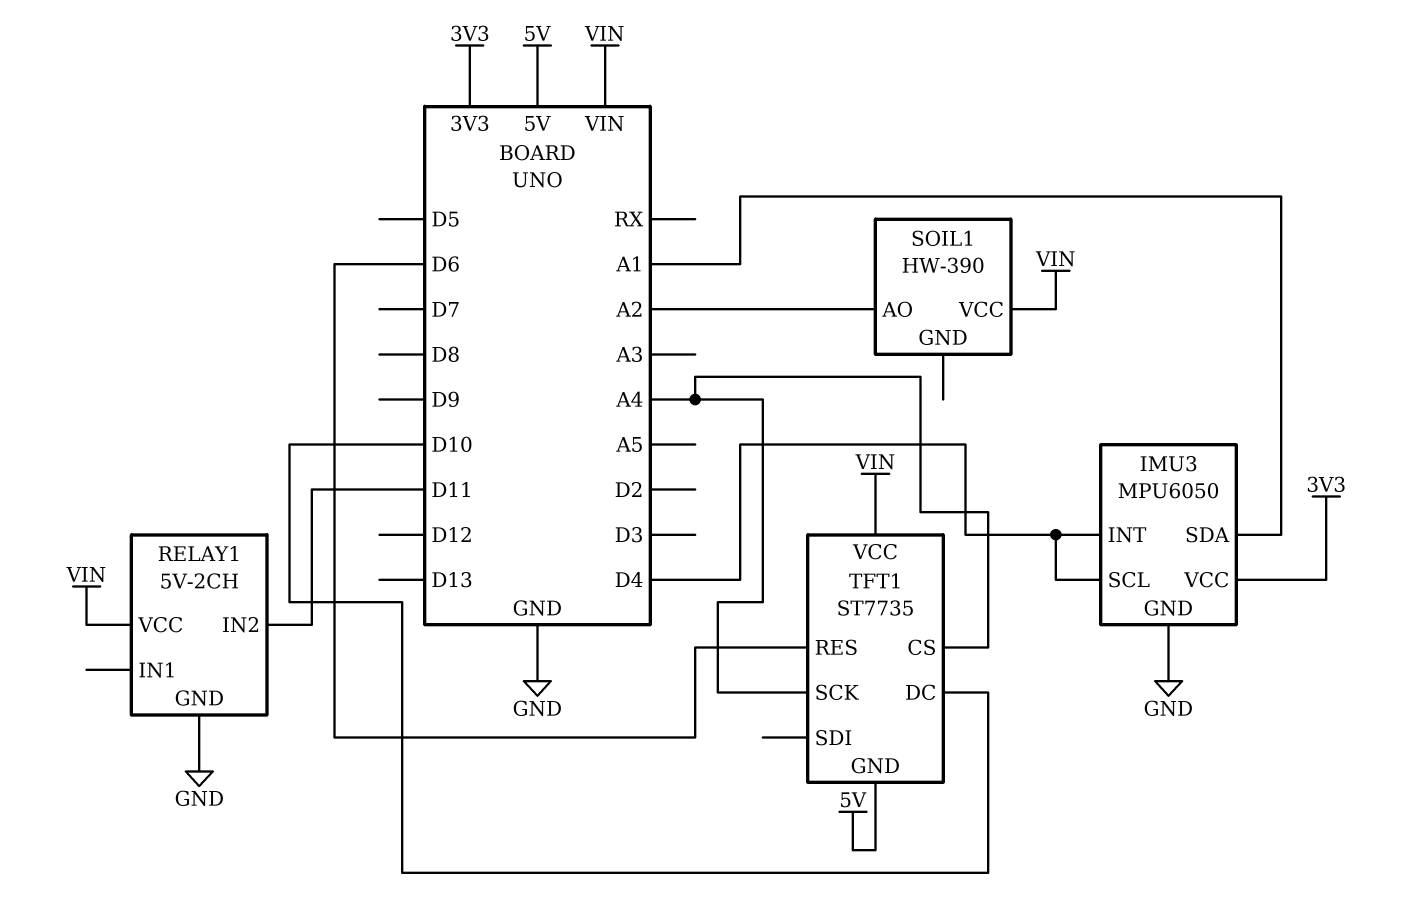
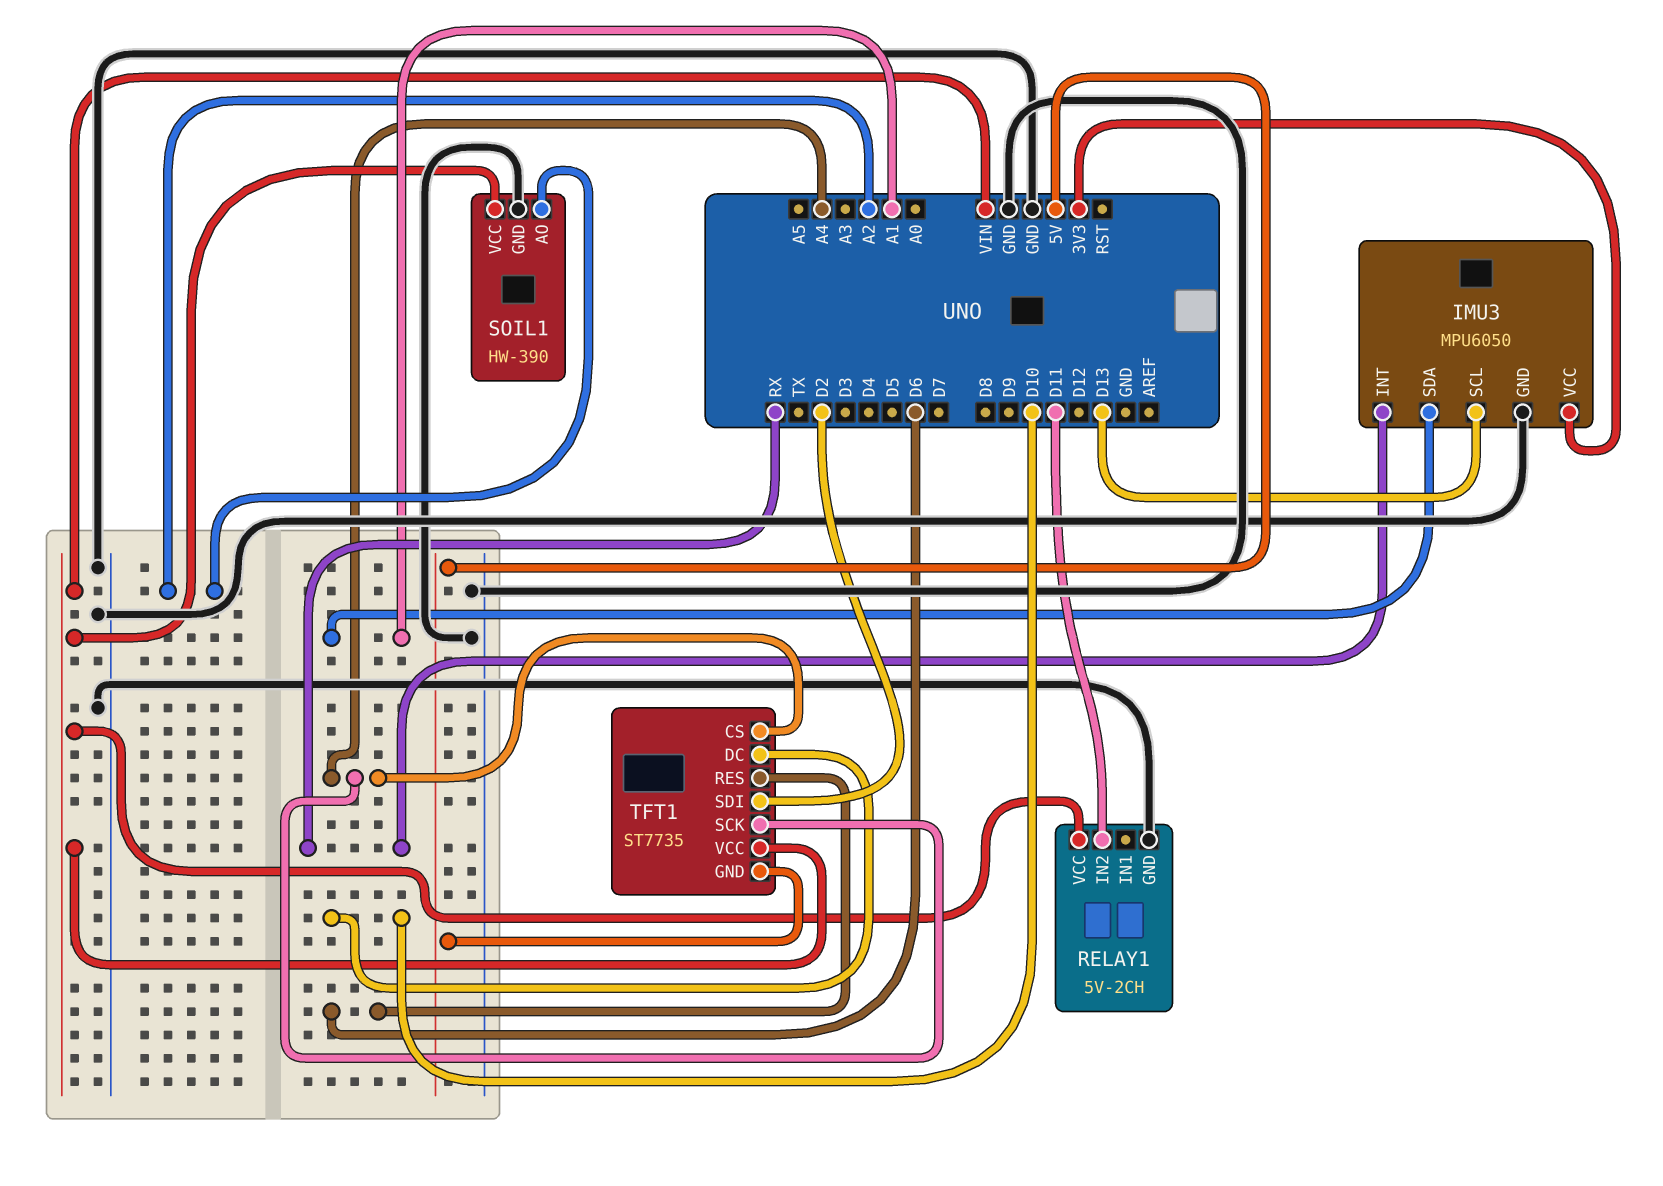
IMU3 pin INT: D4 -> RX
IMU3 pin SCL: D4 -> D13
SOIL1 pin GND: none -> GND
TFT1 pin SDI: none -> D2

